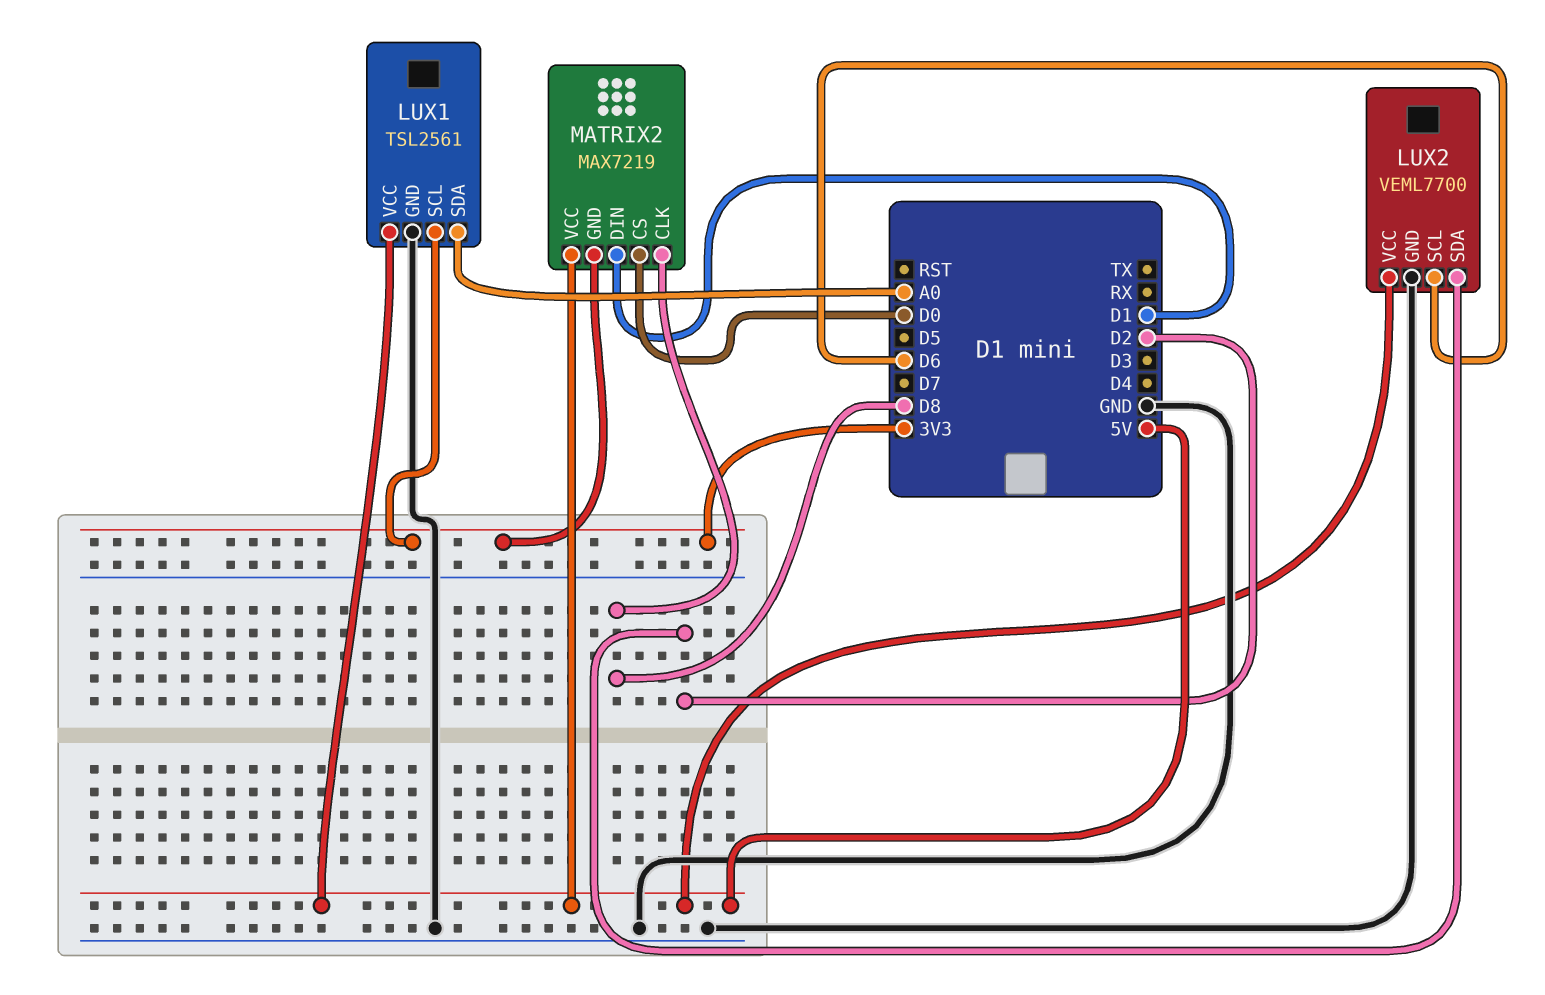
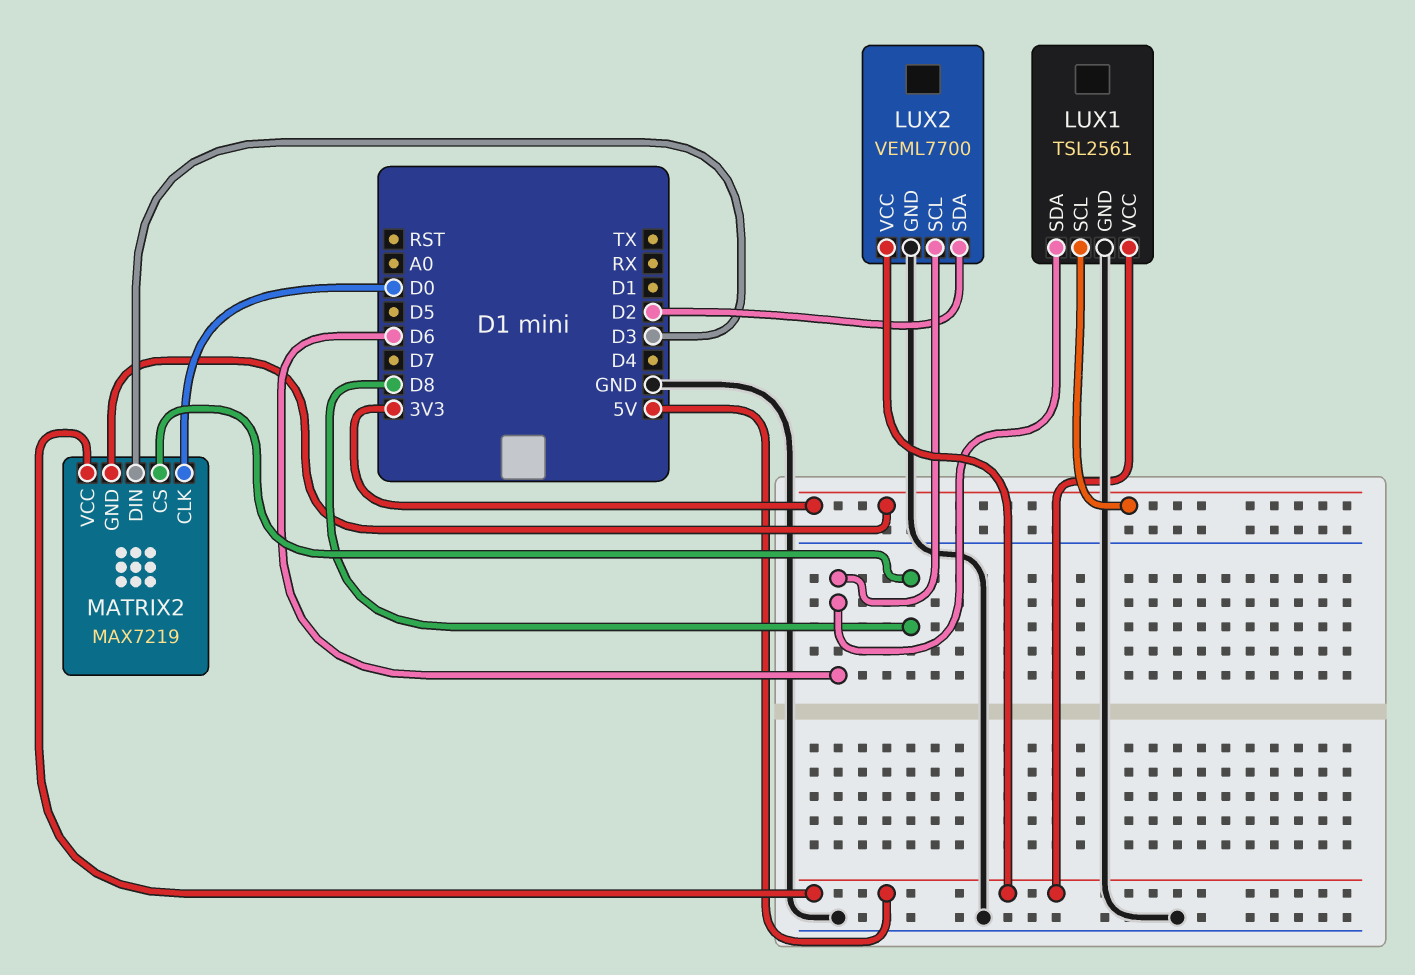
LUX1 pin SDA: A0 -> D6
MATRIX2 pin CLK: D8 -> D0
MATRIX2 pin CS: D0 -> D8
MATRIX2 pin DIN: D1 -> D3

